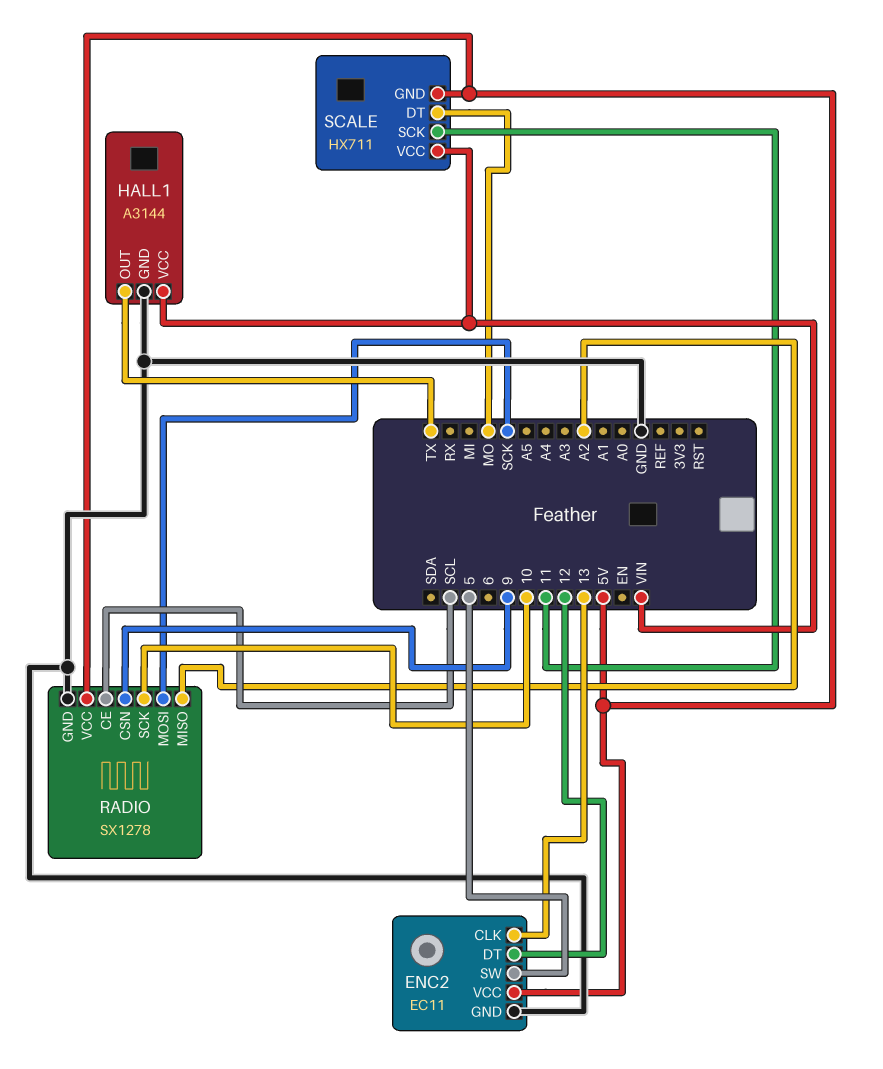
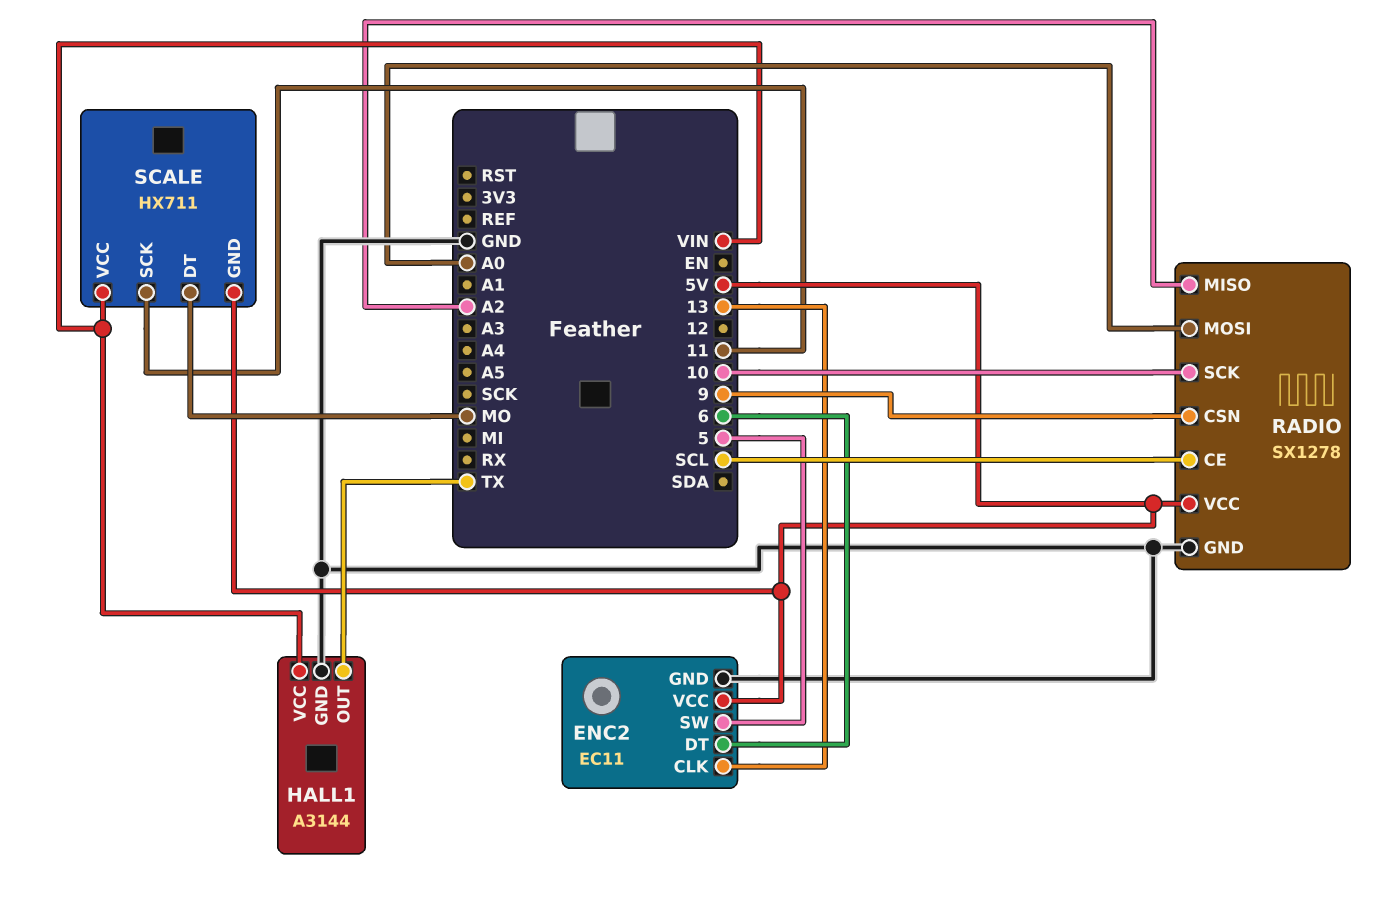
ENC2 pin DT: 12 -> 6
RADIO pin MOSI: SCK -> A0

